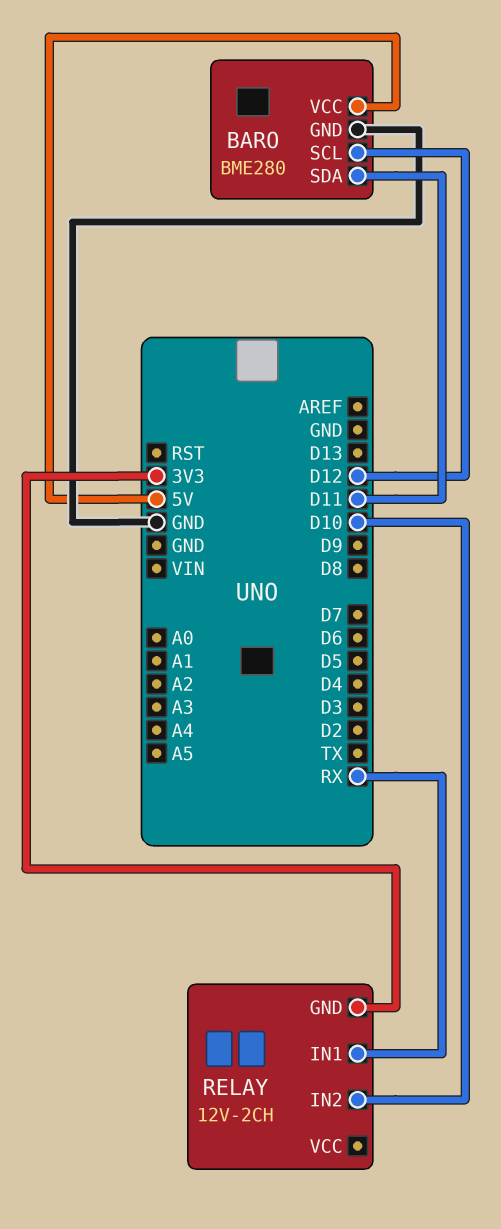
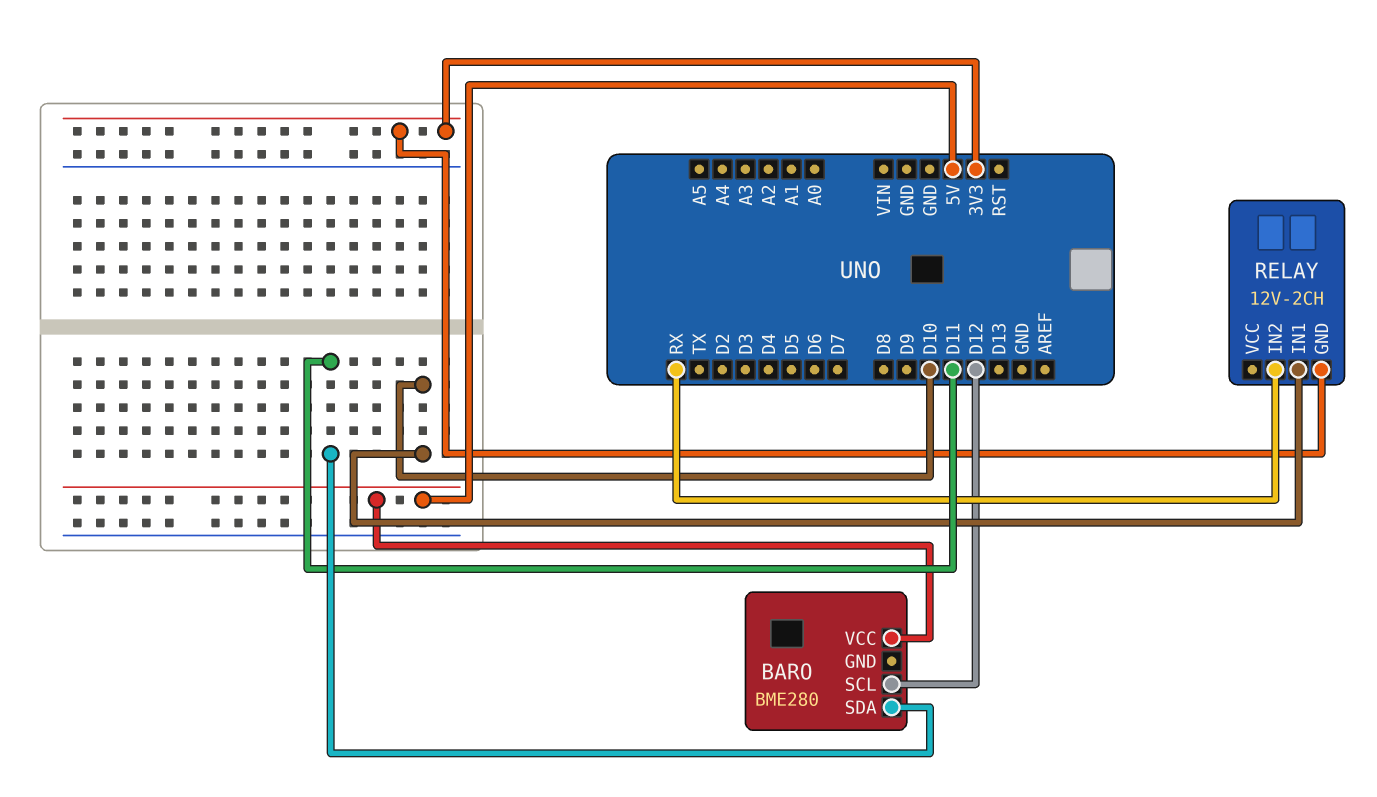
BARO pin GND: GND -> none
RELAY pin IN1: RX -> D10
RELAY pin IN2: D10 -> RX

